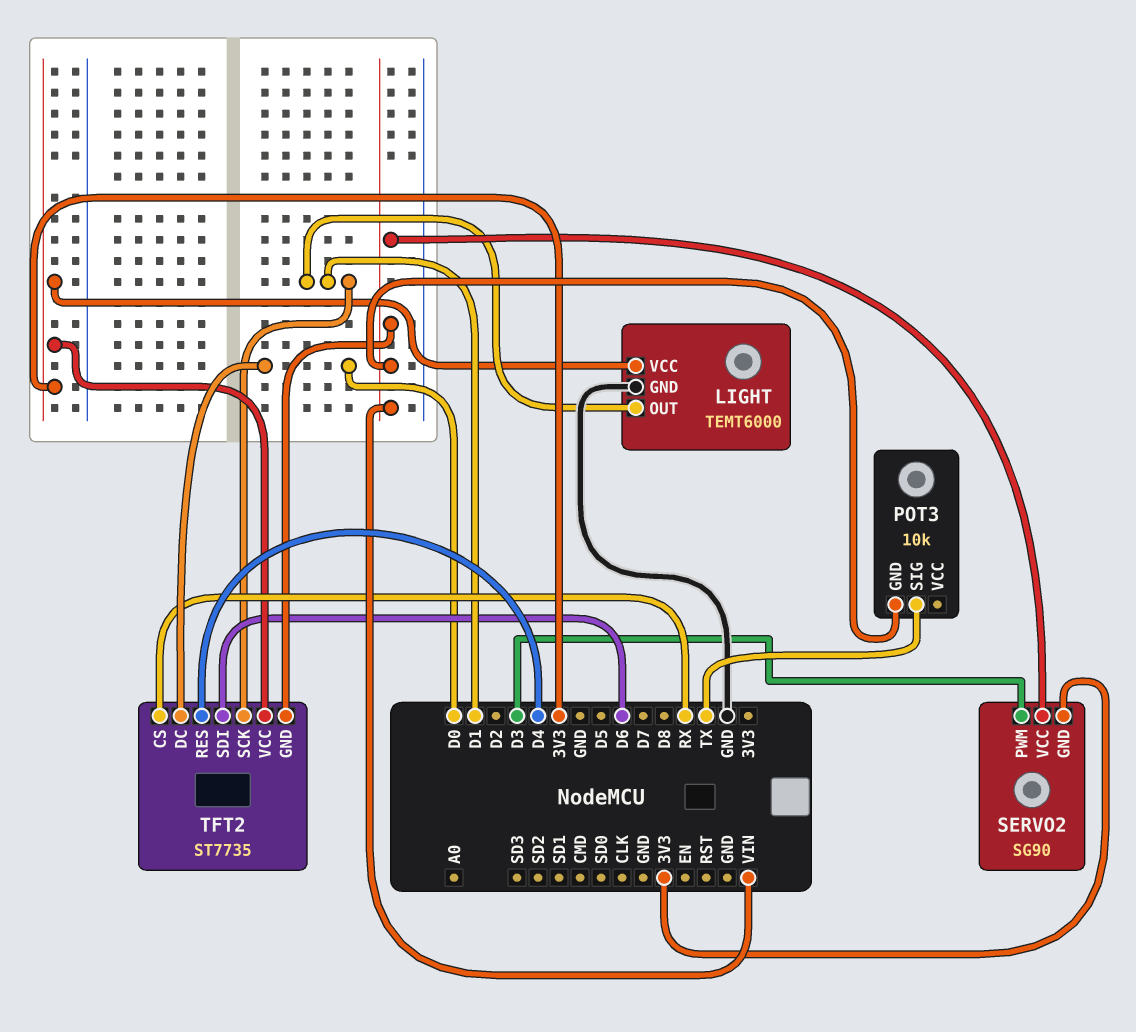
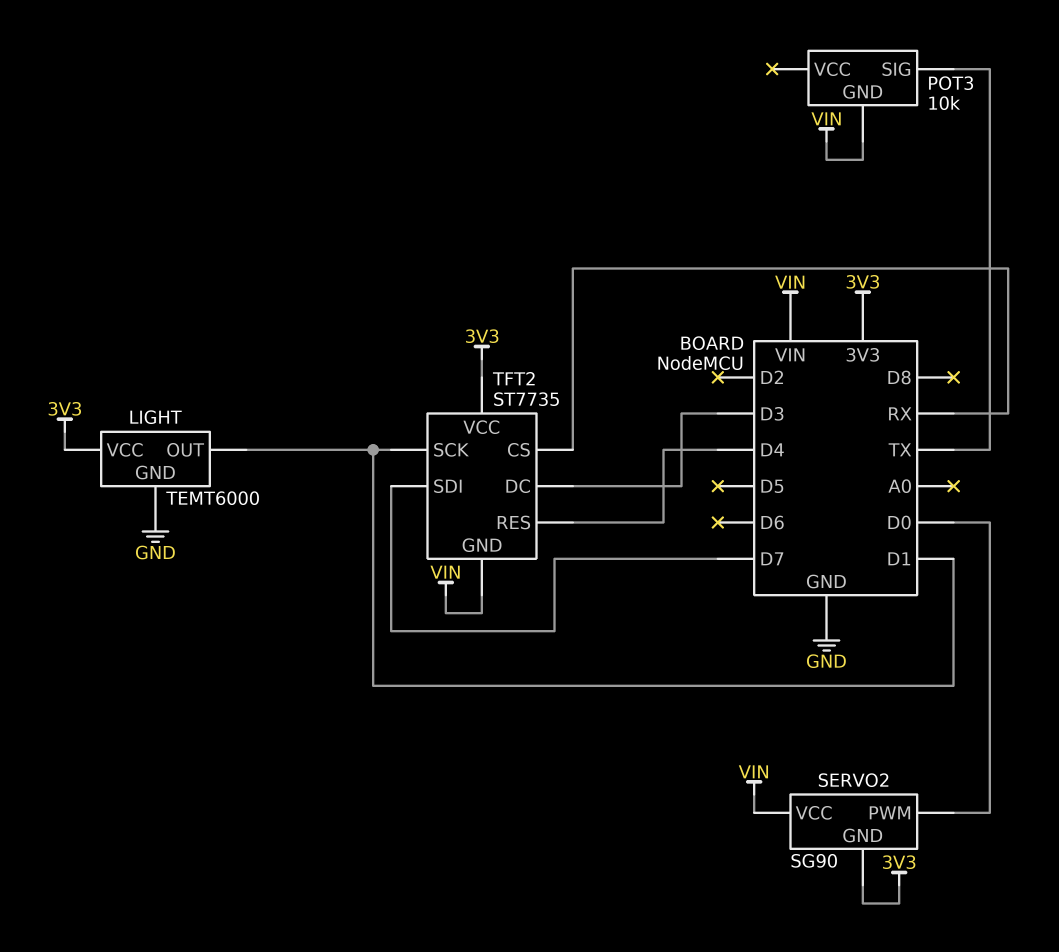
SERVO2 pin PWM: D3 -> D0
TFT2 pin DC: D0 -> D3
TFT2 pin SDI: D6 -> D7

